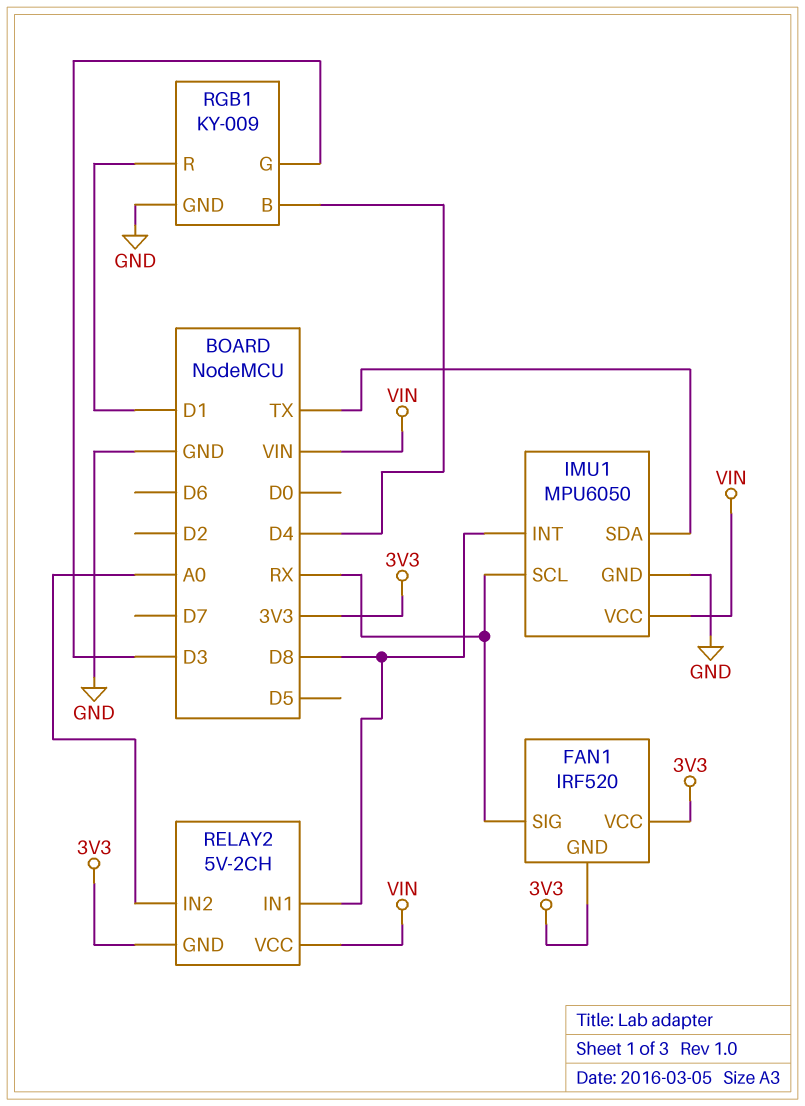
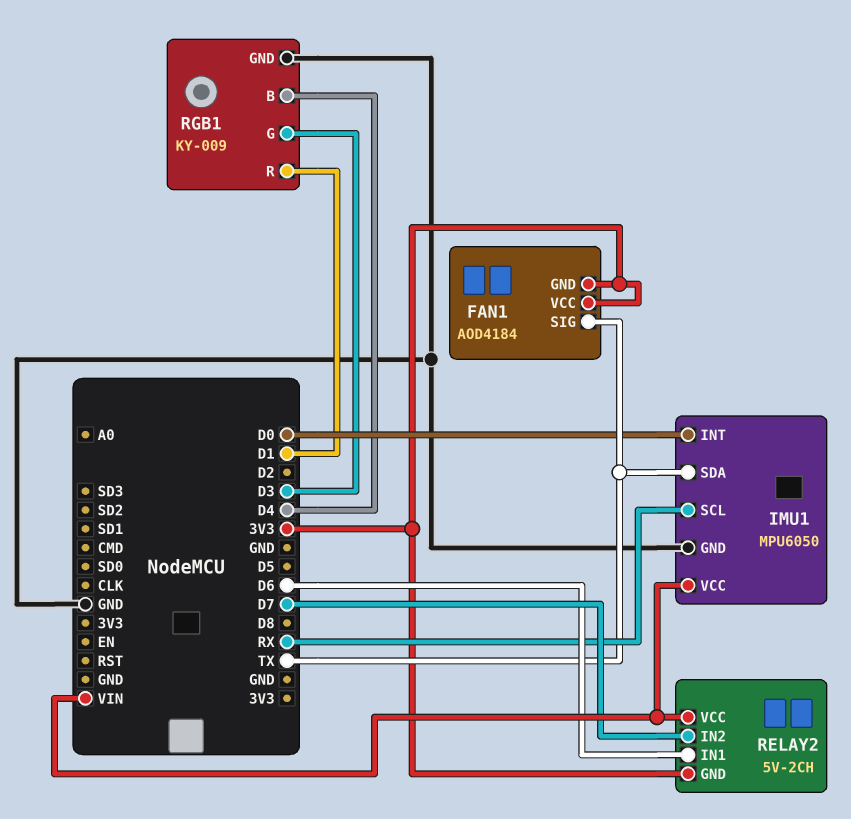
FAN1: IRF520 -> AOD4184
FAN1 pin SIG: RX -> TX
IMU1 pin INT: D8 -> D0
RELAY2 pin IN1: D8 -> D6
RELAY2 pin IN2: A0 -> D7

